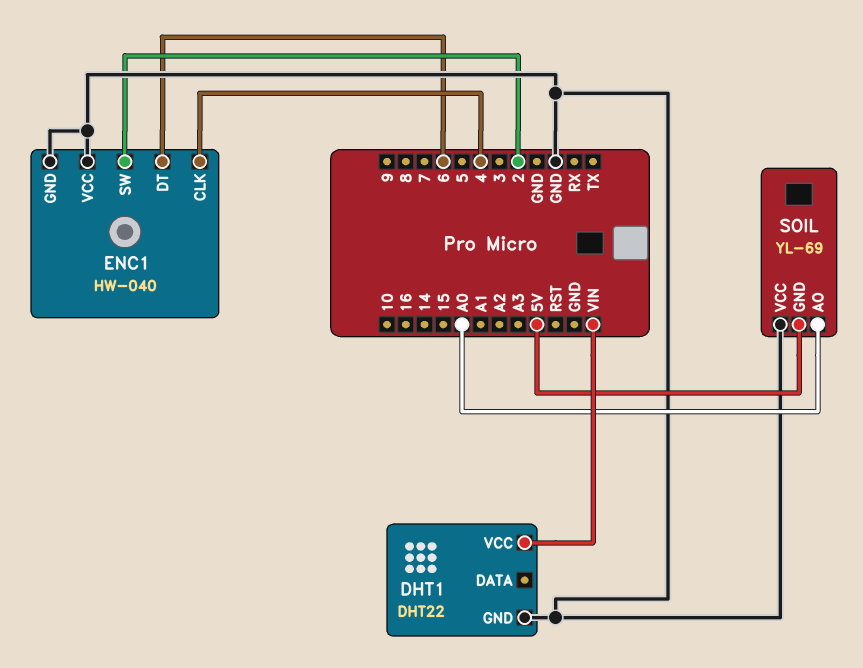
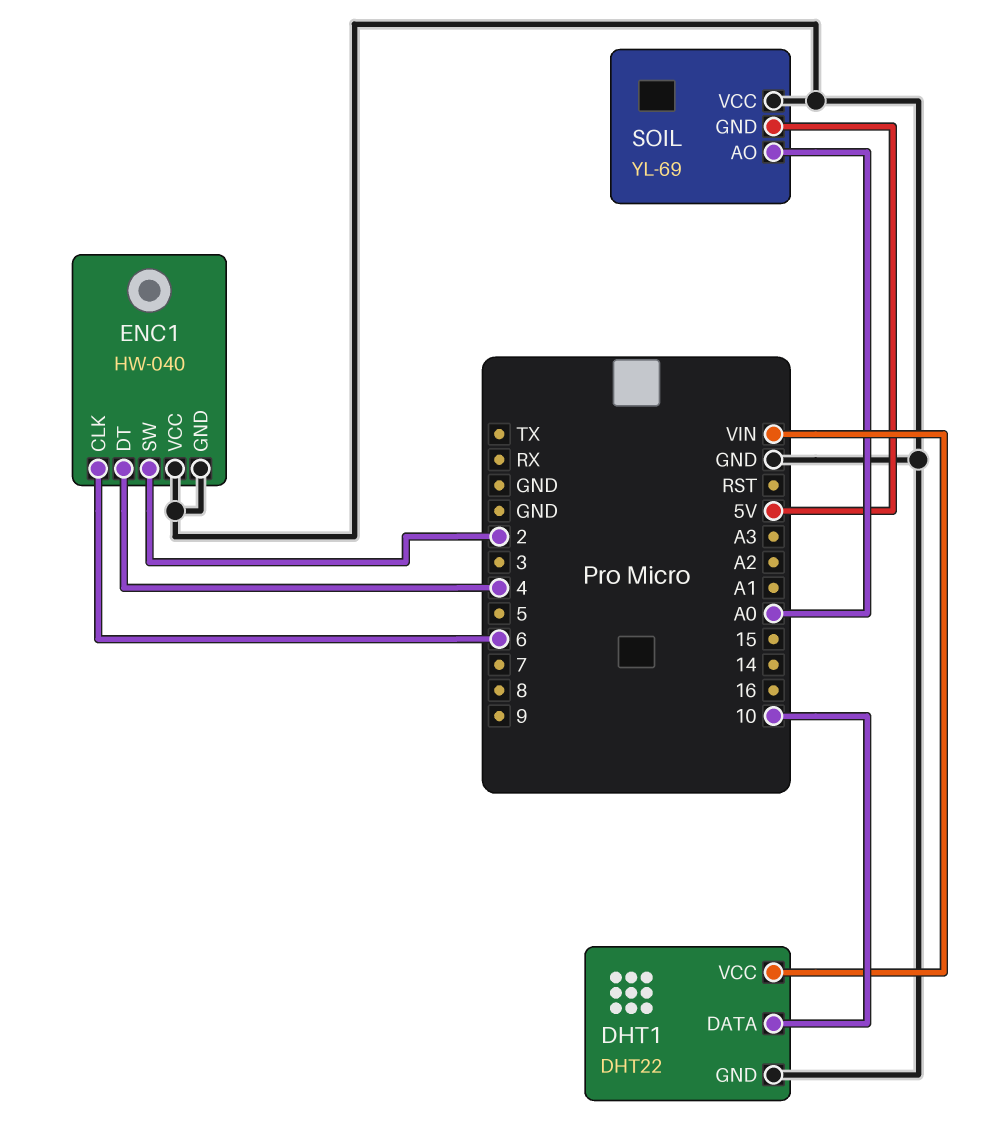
DHT1 pin DATA: none -> 10
ENC1 pin CLK: 4 -> 6
ENC1 pin DT: 6 -> 4

